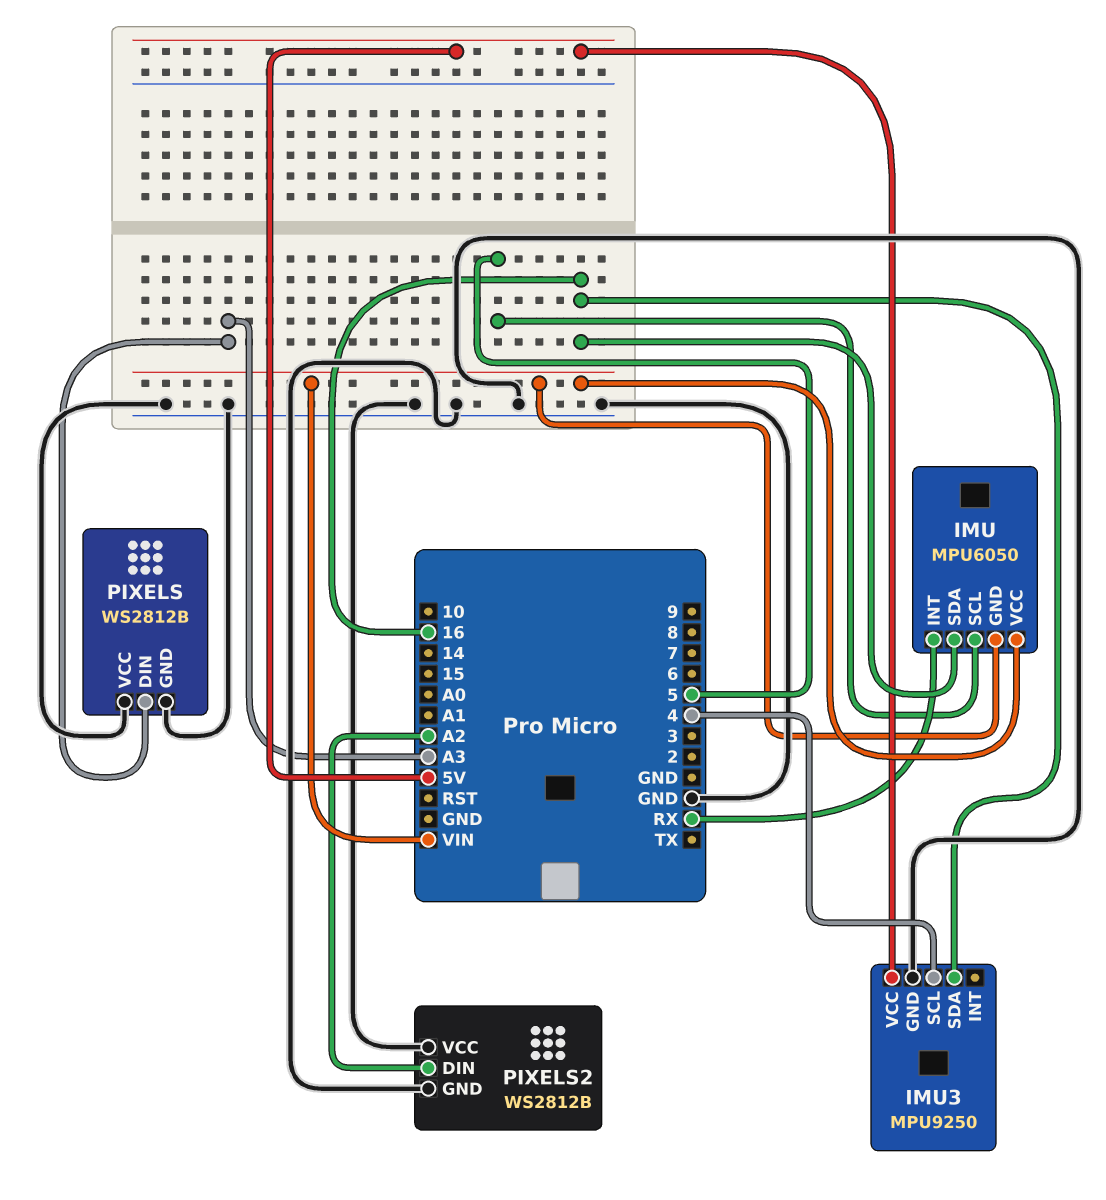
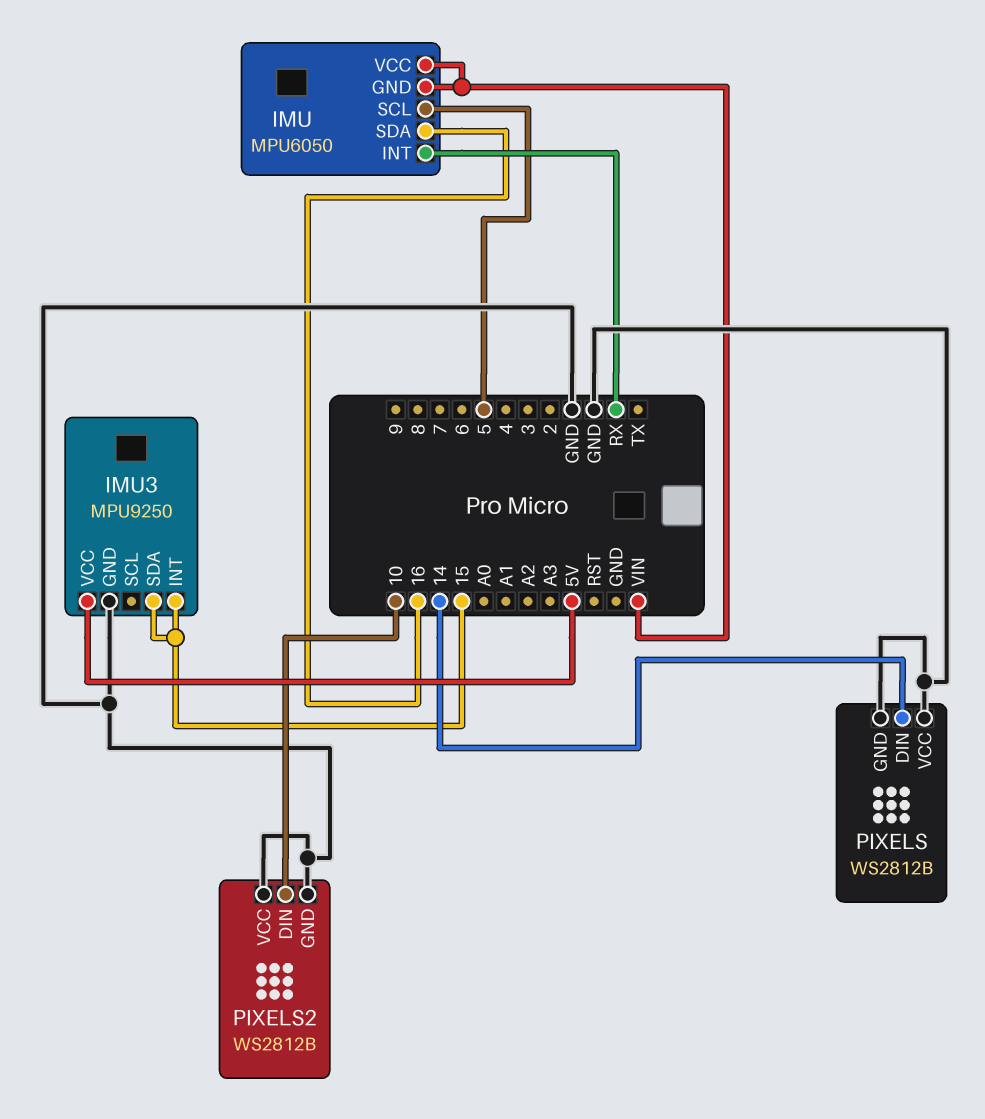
IMU3 pin INT: none -> 15
IMU3 pin SCL: 4 -> none
IMU3 pin SDA: 16 -> 15
PIXELS pin DIN: A3 -> 14
PIXELS2 pin DIN: A2 -> 10

